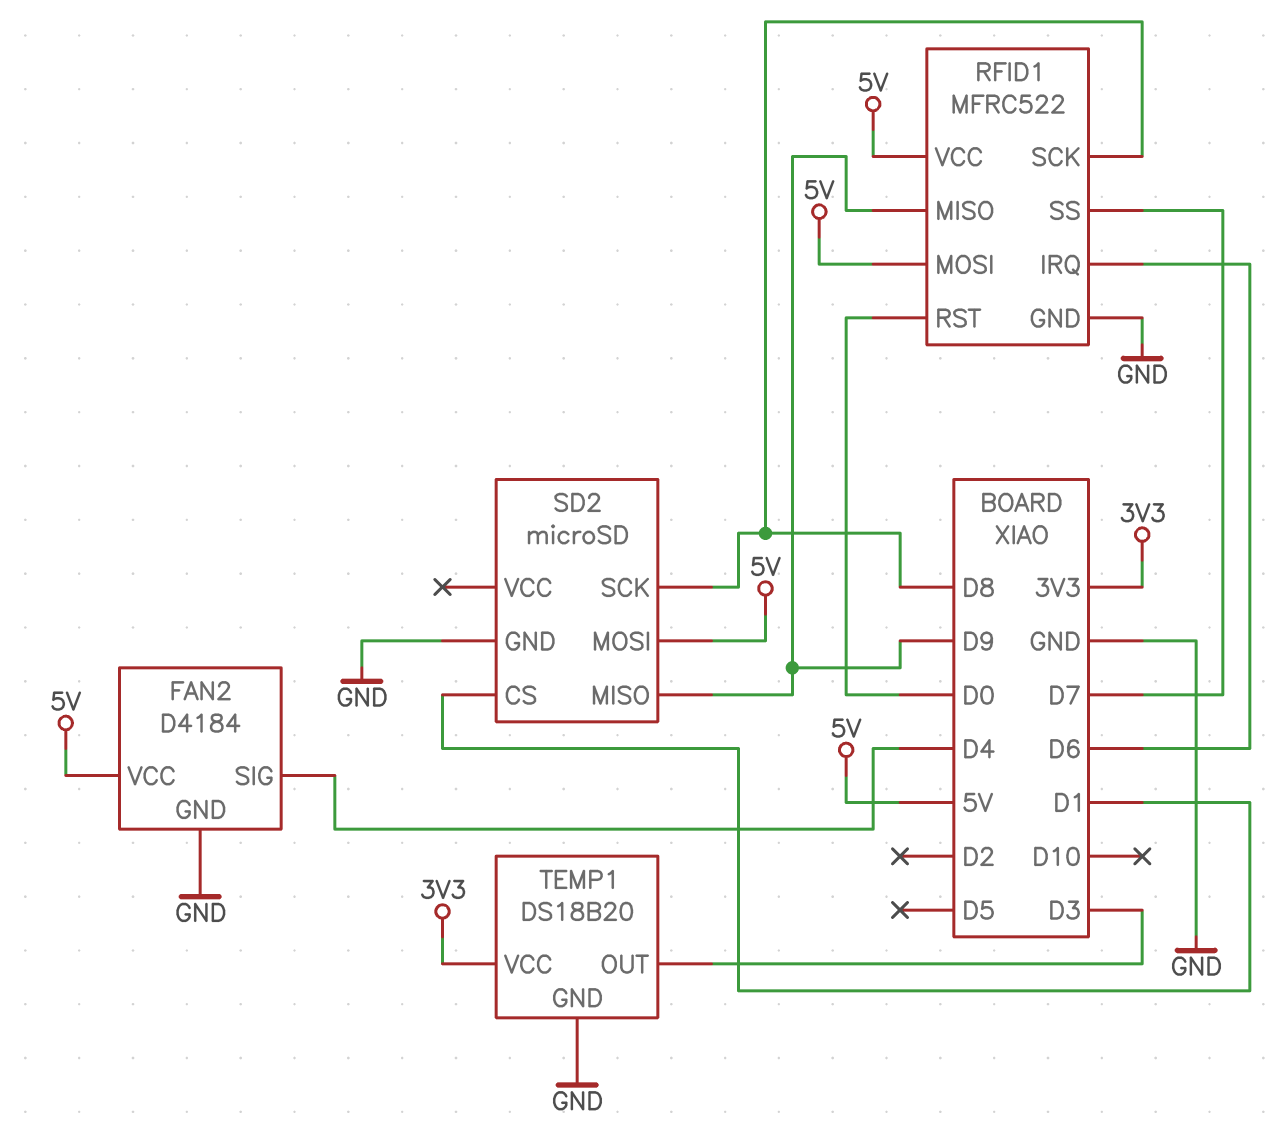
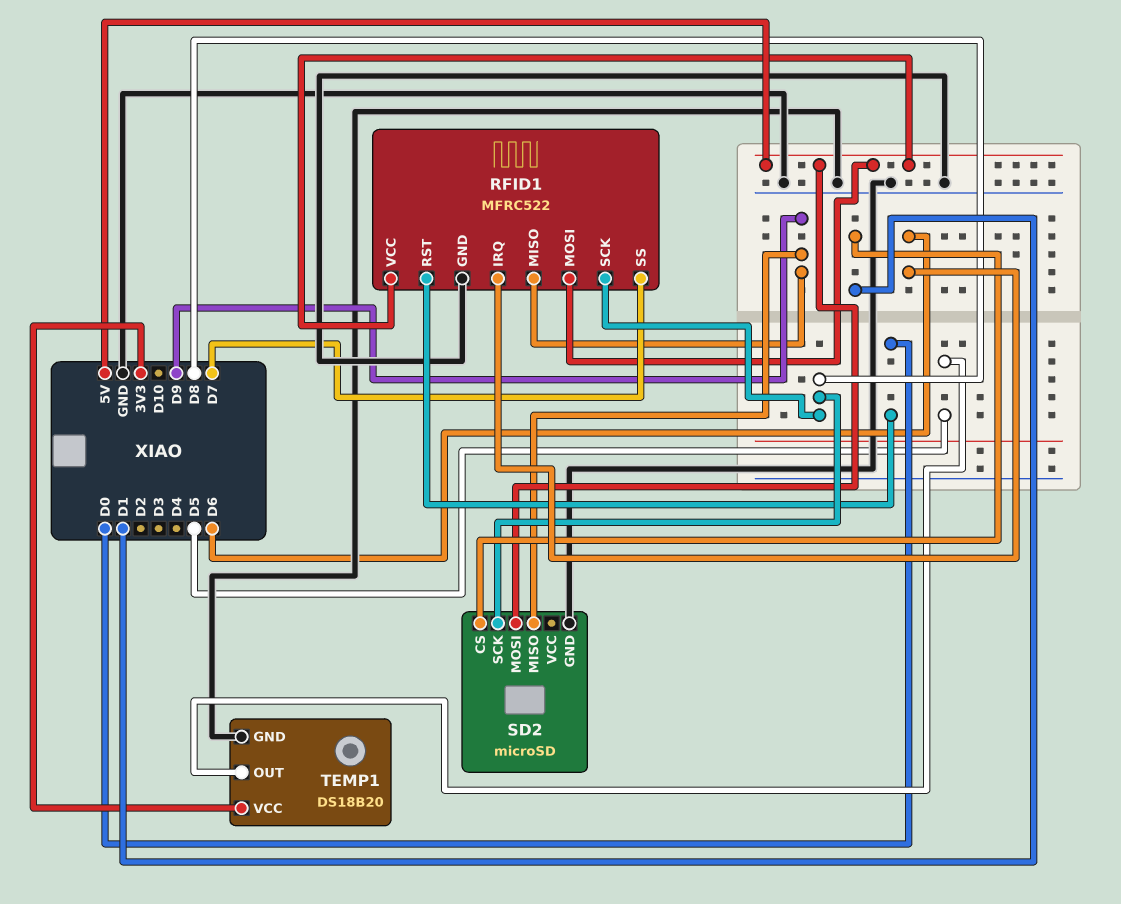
FAN2: D4184 -> none
FAN2 pin GND: GND -> none
FAN2 pin SIG: D4 -> none
FAN2 pin VCC: 5V -> none
TEMP1 pin OUT: D3 -> D5

